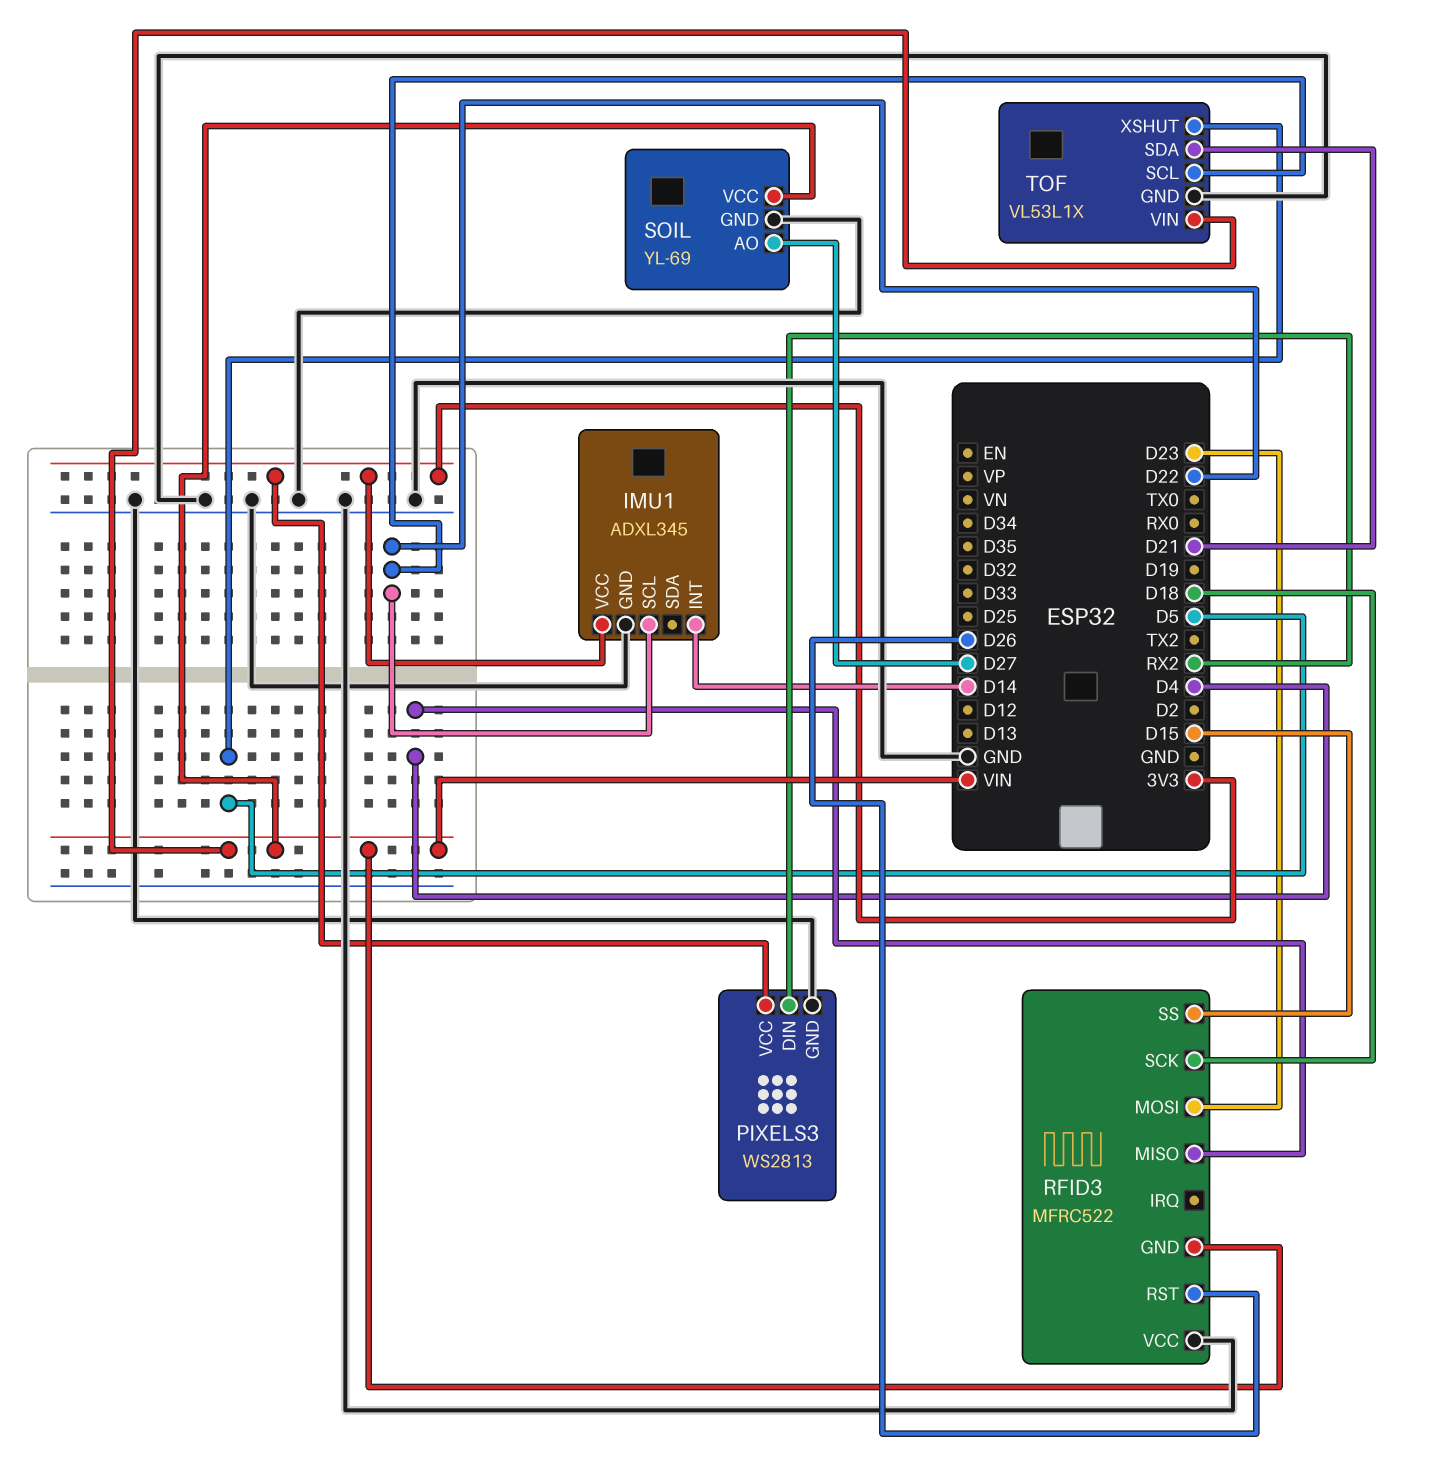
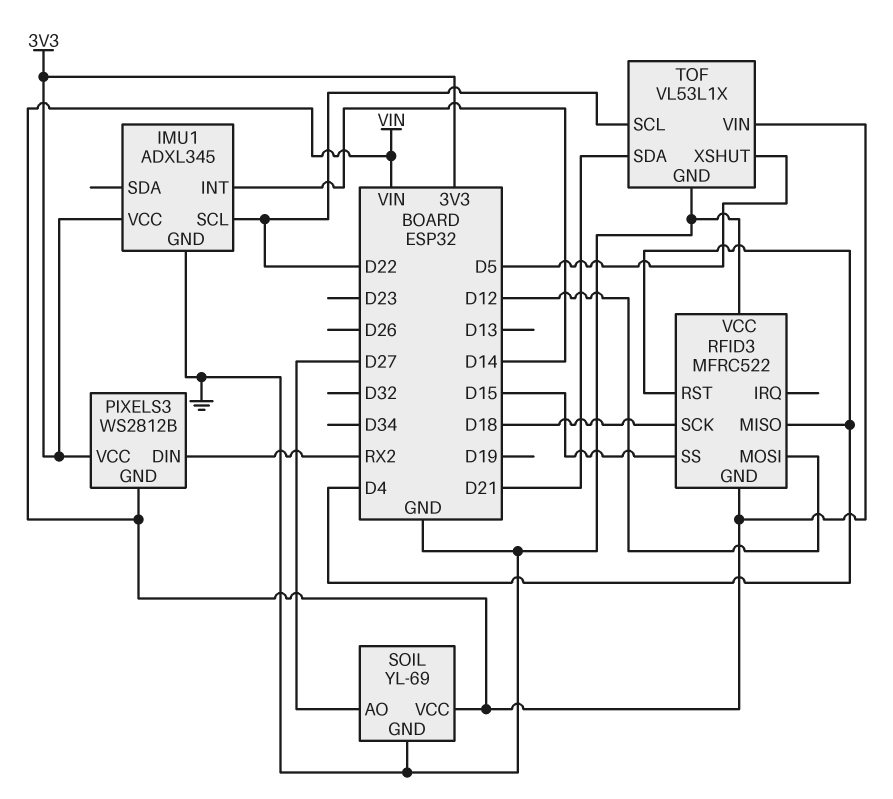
PIXELS3: WS2813 -> WS2812B
PIXELS3 pin GND: GND -> VIN
RFID3 pin MOSI: D23 -> D12
RFID3 pin RST: D26 -> D4

